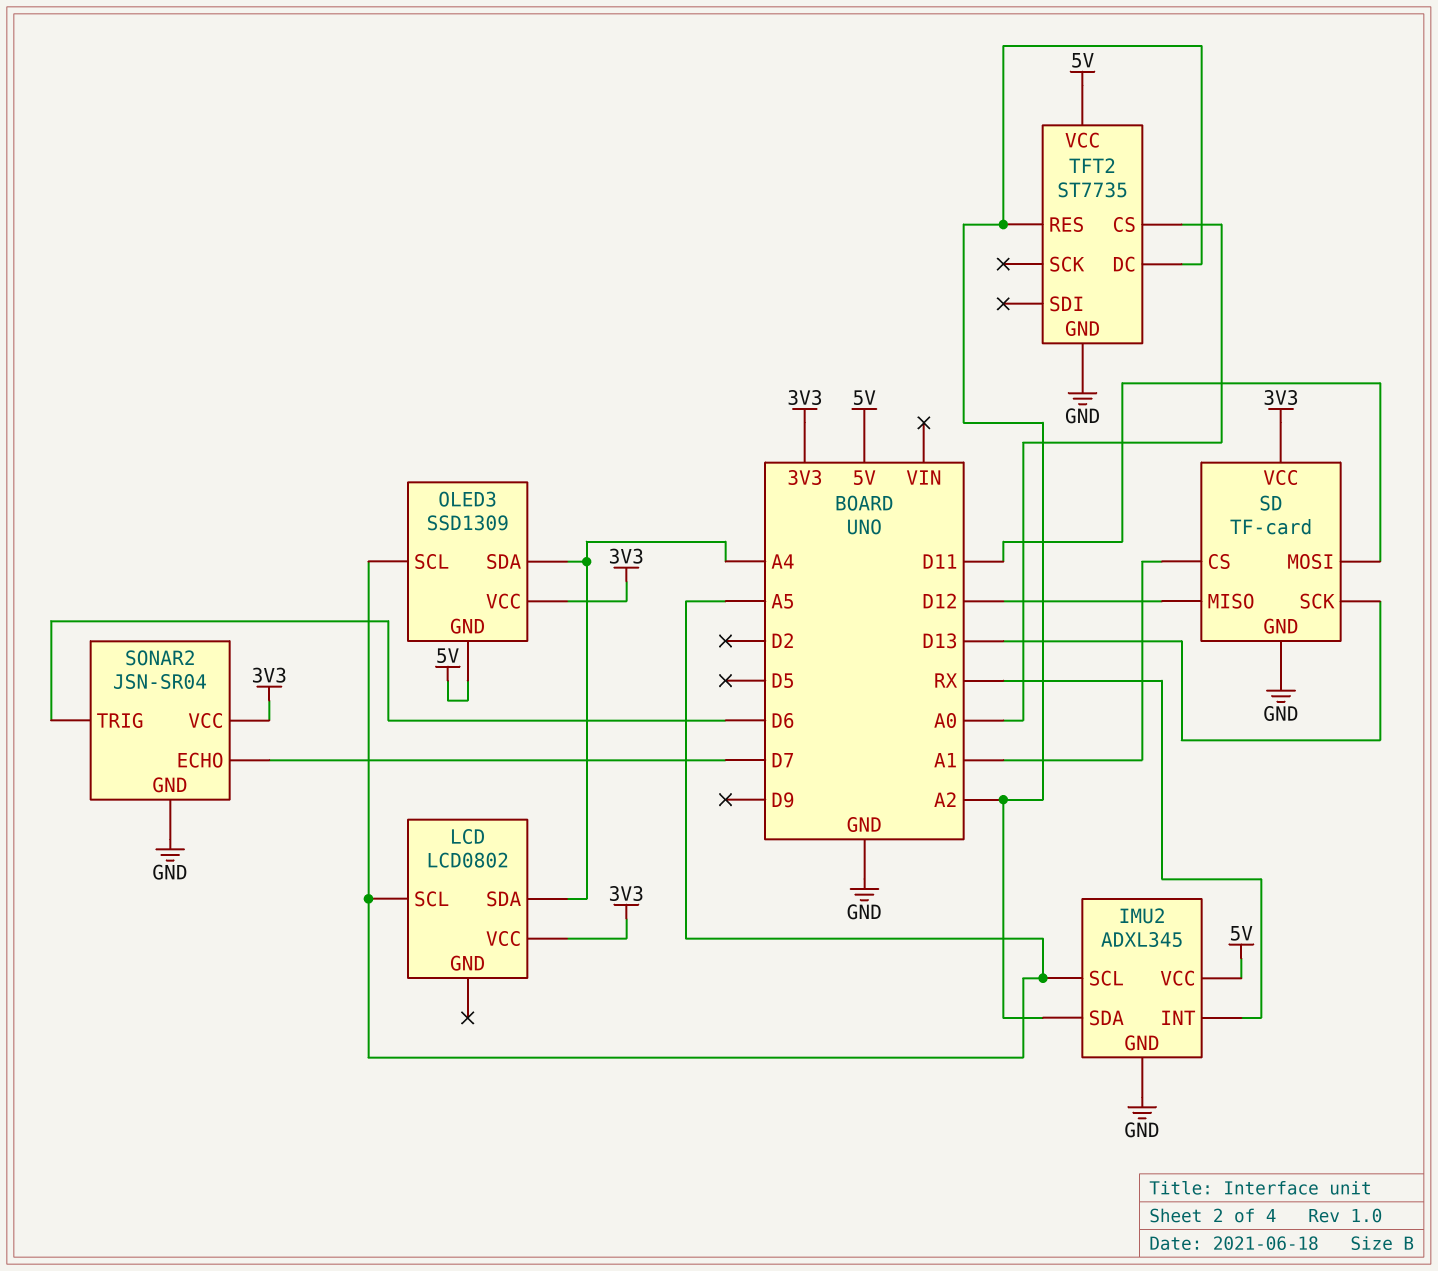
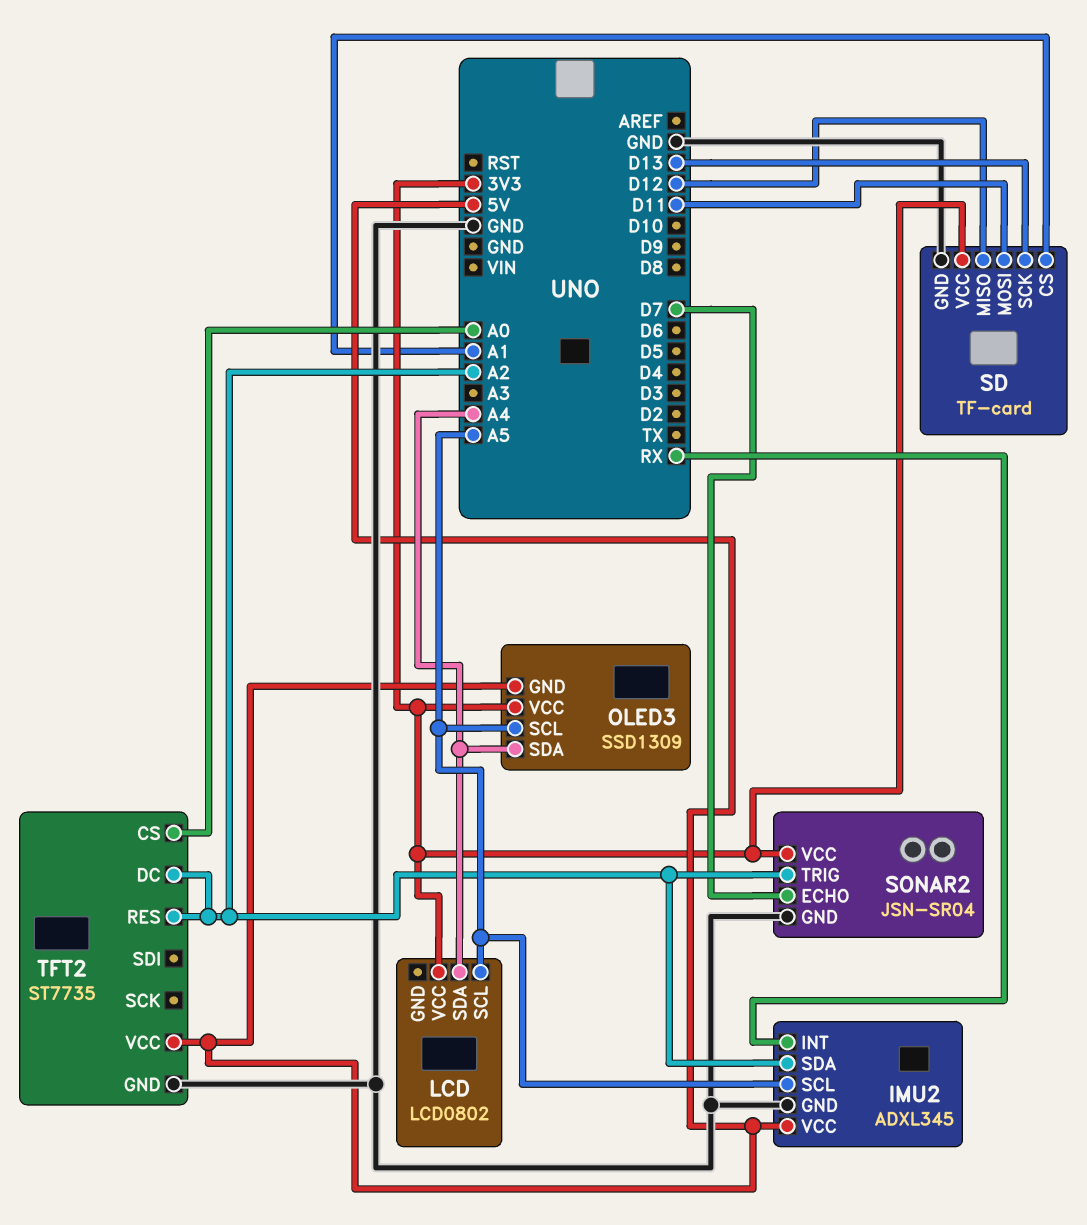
SONAR2 pin TRIG: D6 -> A2

